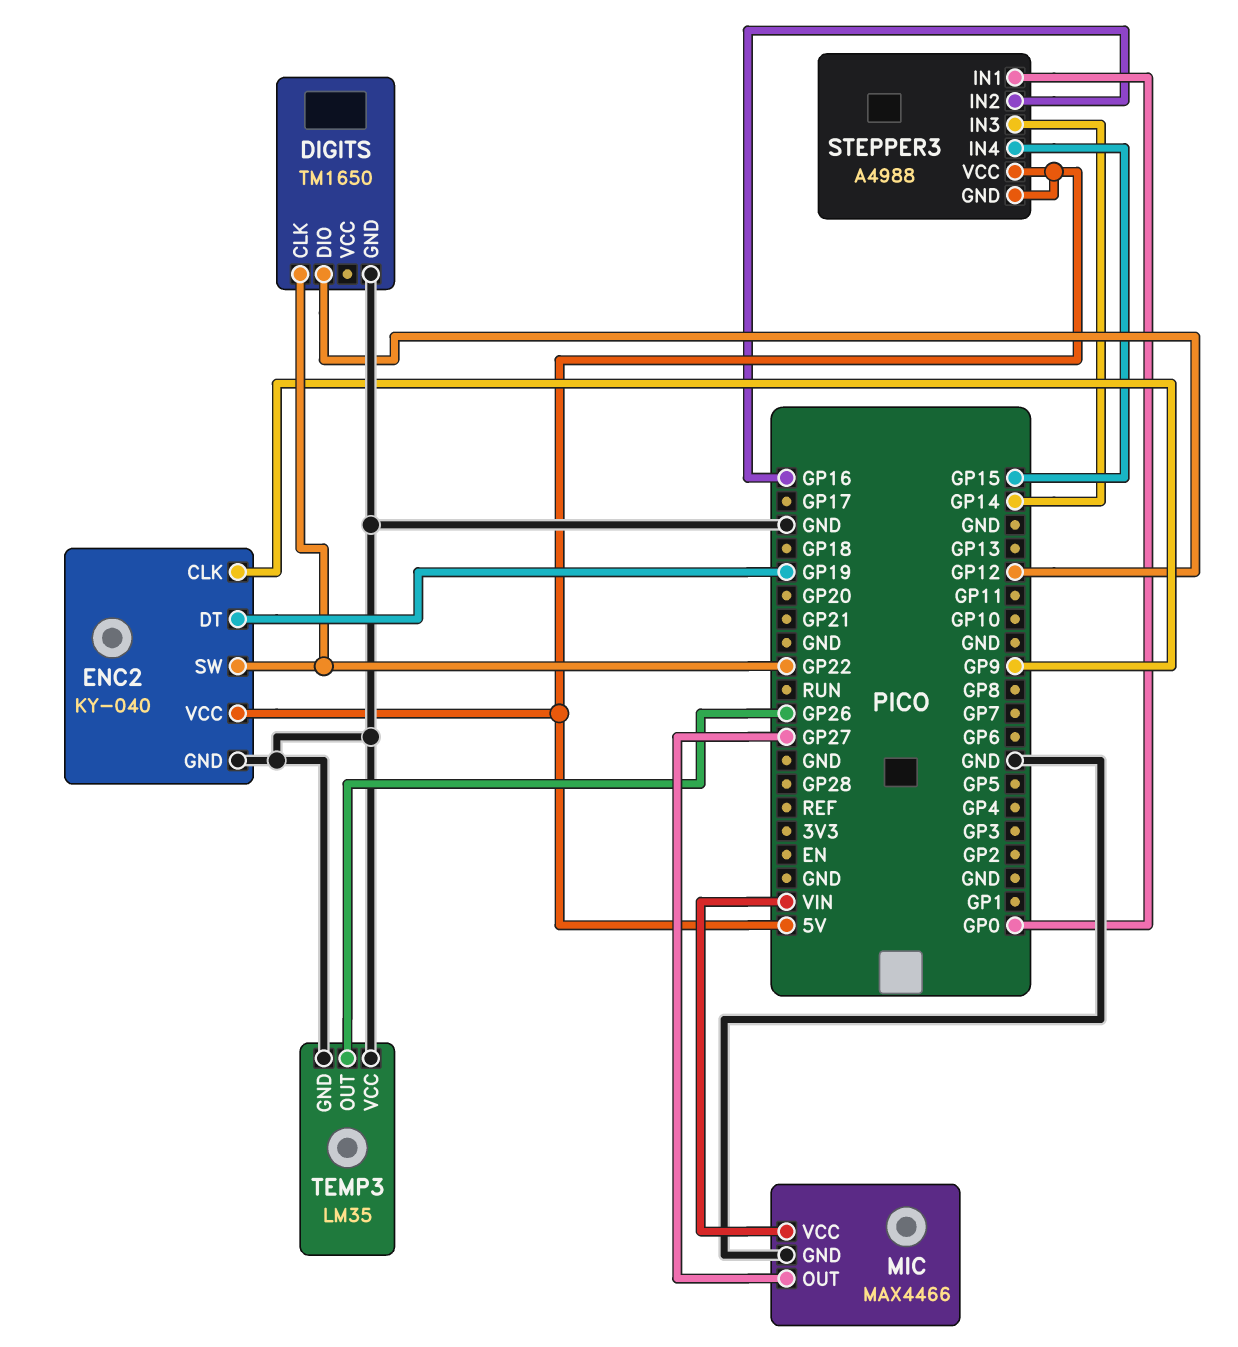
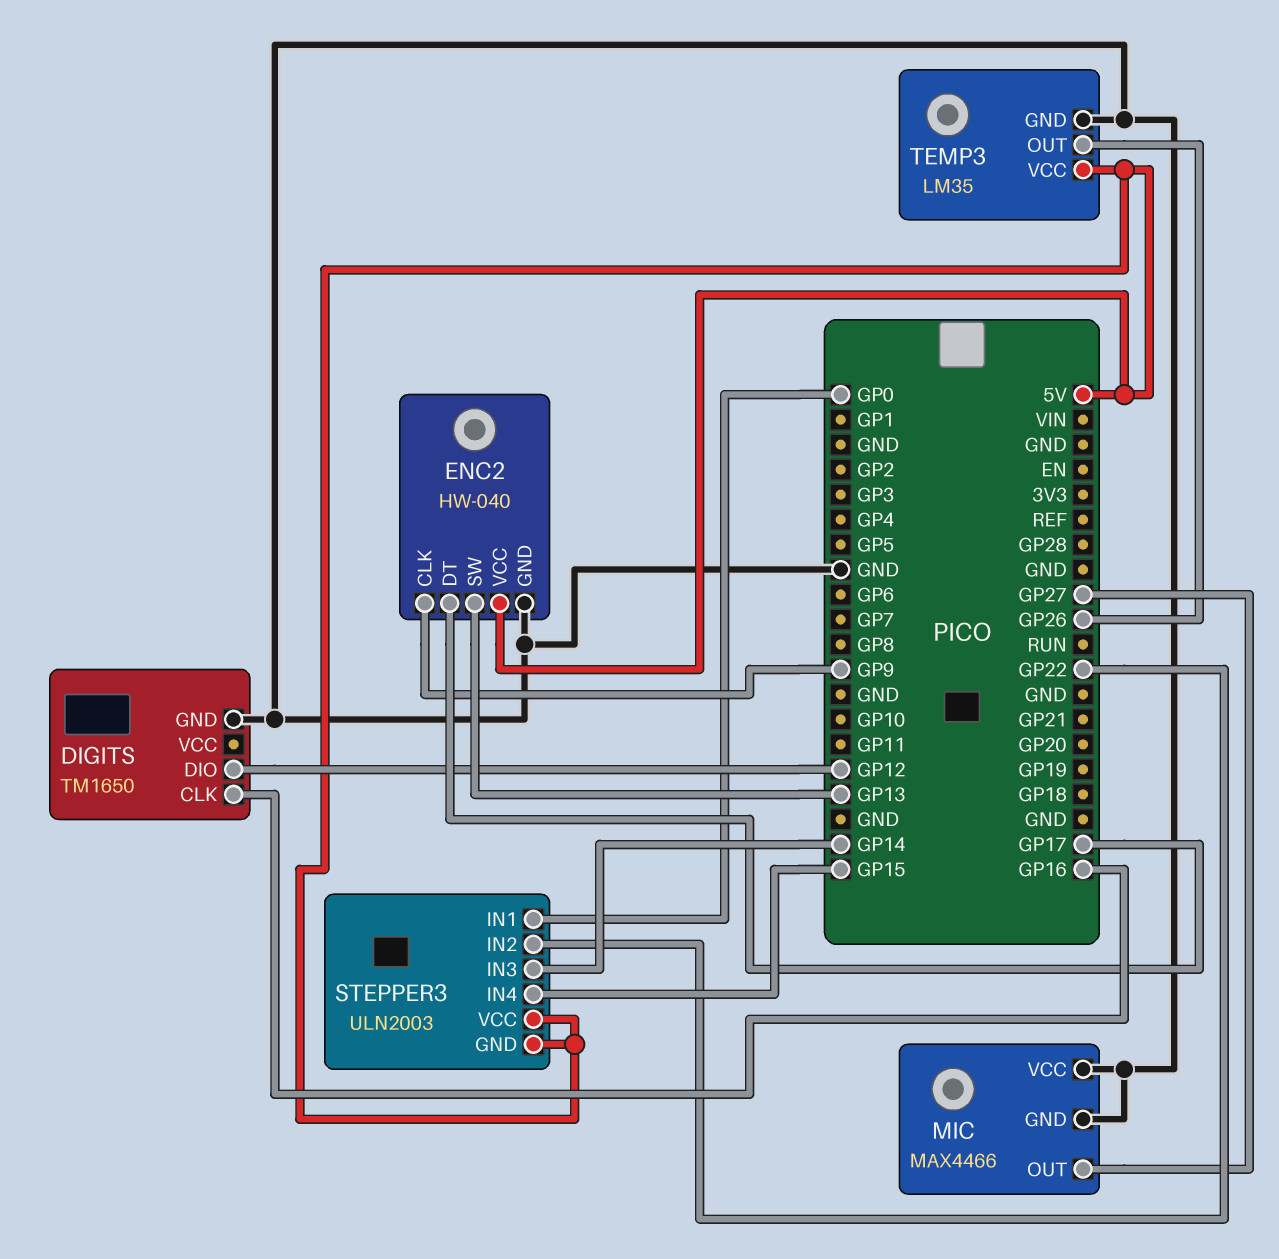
DIGITS pin CLK: GP22 -> GP16
ENC2: KY-040 -> HW-040
ENC2 pin DT: GP19 -> GP17
ENC2 pin SW: GP22 -> GP13
MIC pin VCC: VIN -> GND
STEPPER3: A4988 -> ULN2003
STEPPER3 pin IN2: GP16 -> GP22
TEMP3 pin VCC: GND -> 5V

